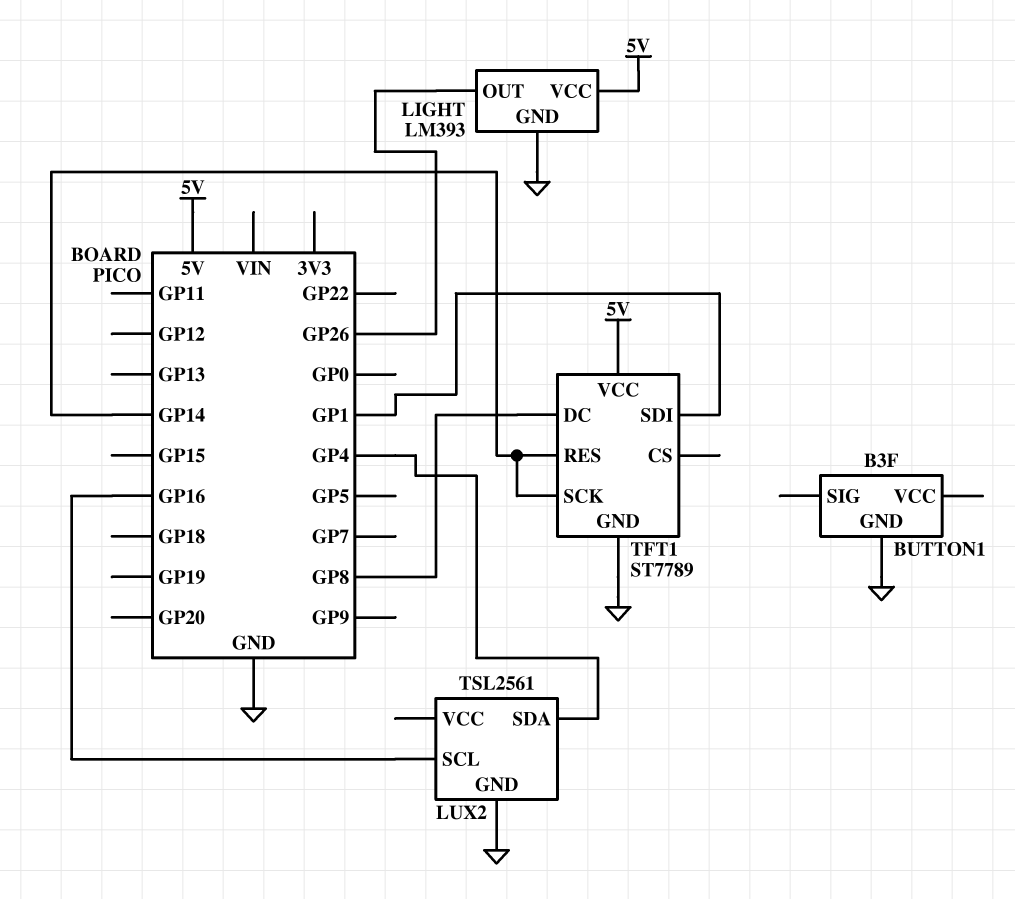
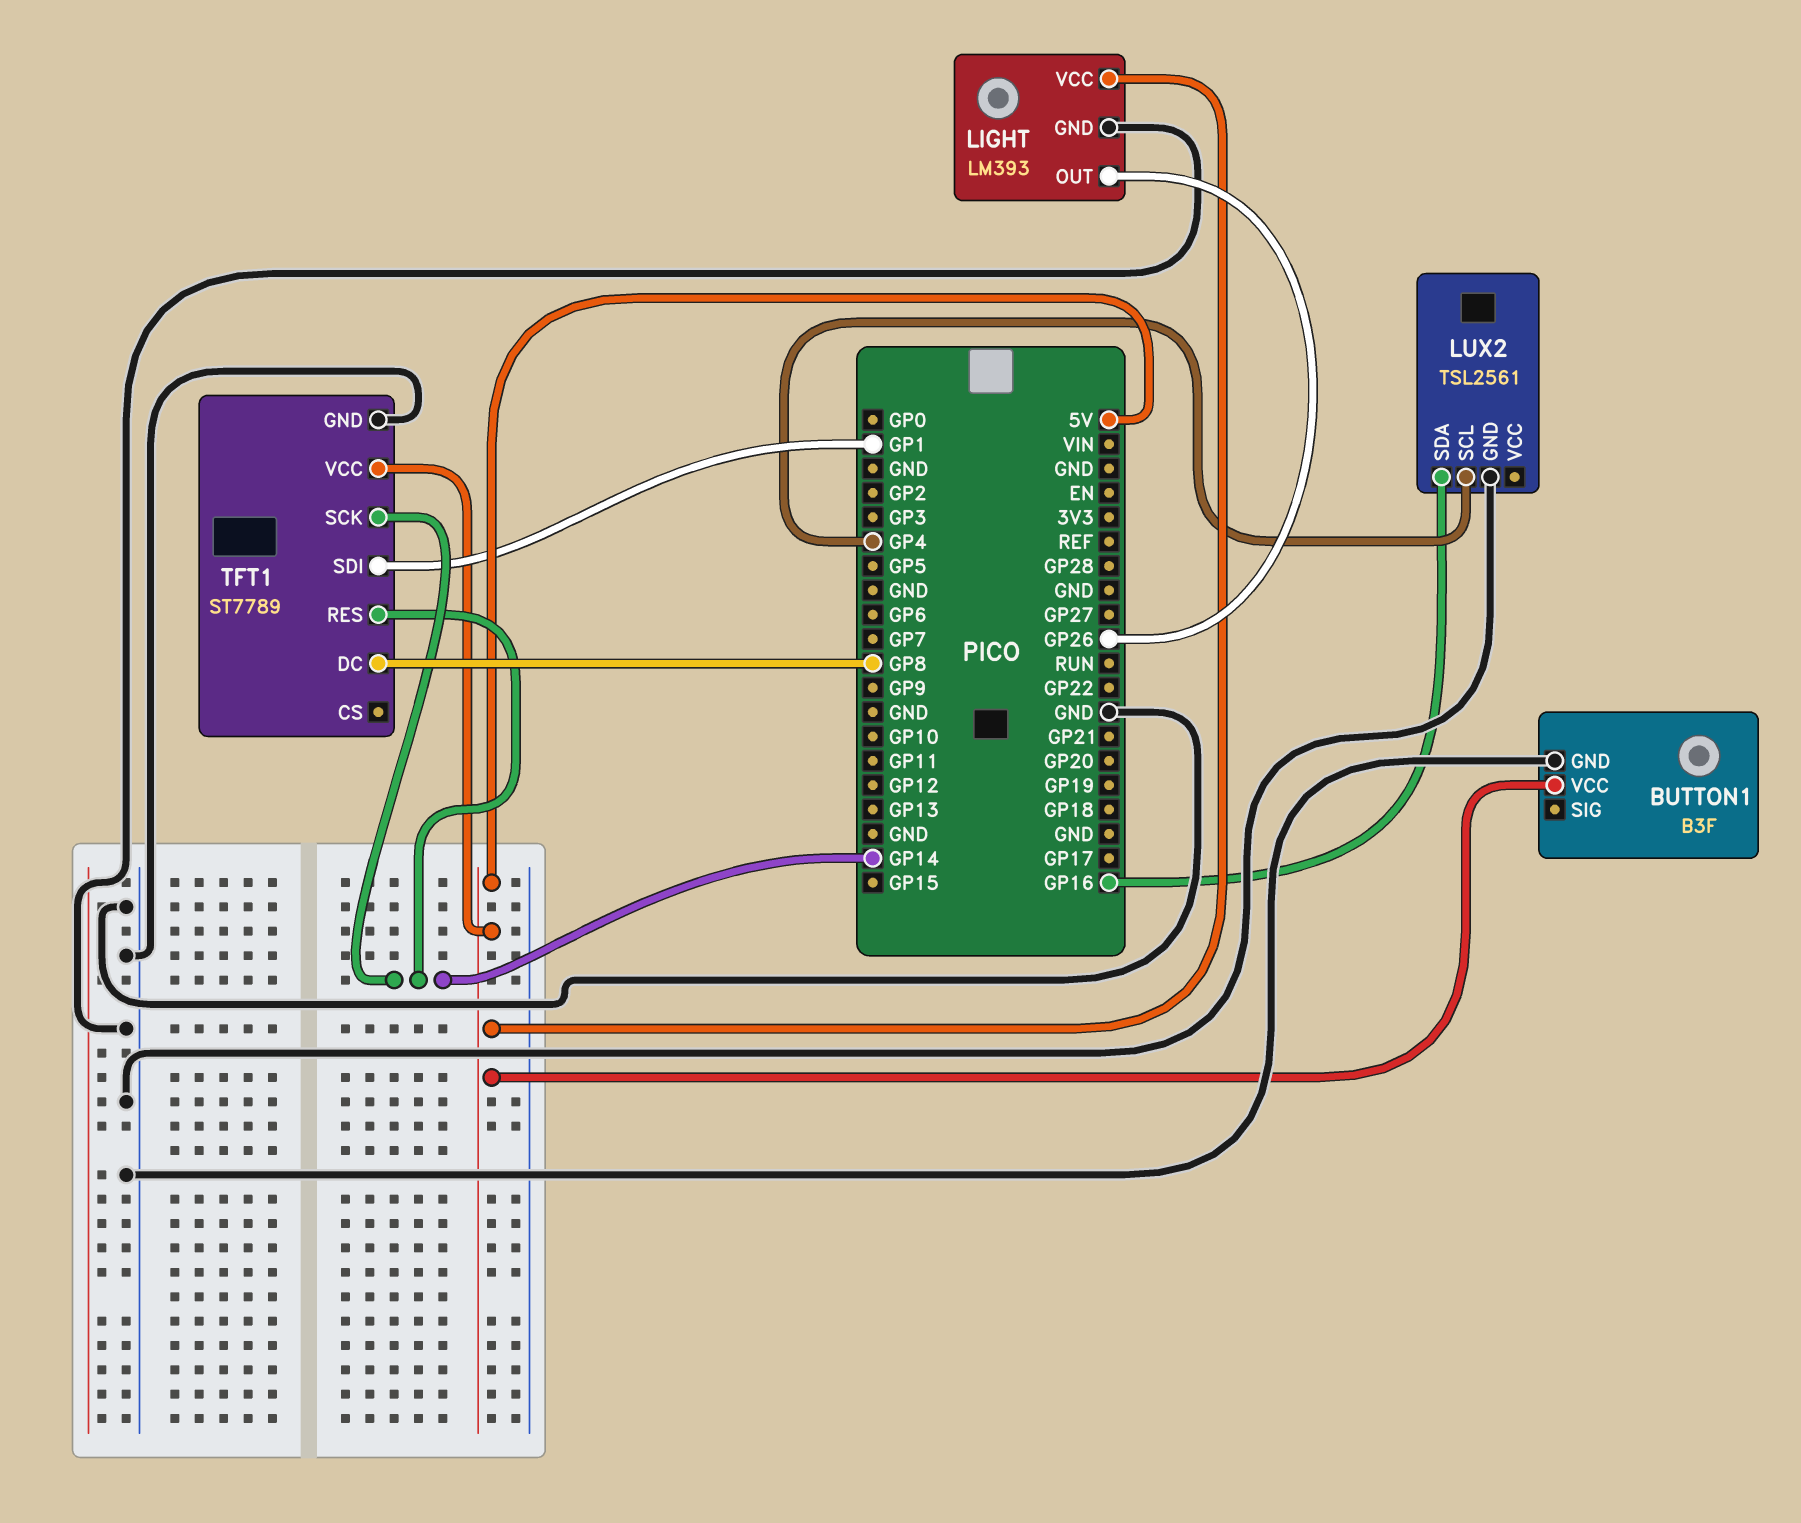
BUTTON1 pin VCC: none -> 5V
LUX2 pin SCL: GP16 -> GP4
LUX2 pin SDA: GP4 -> GP16

